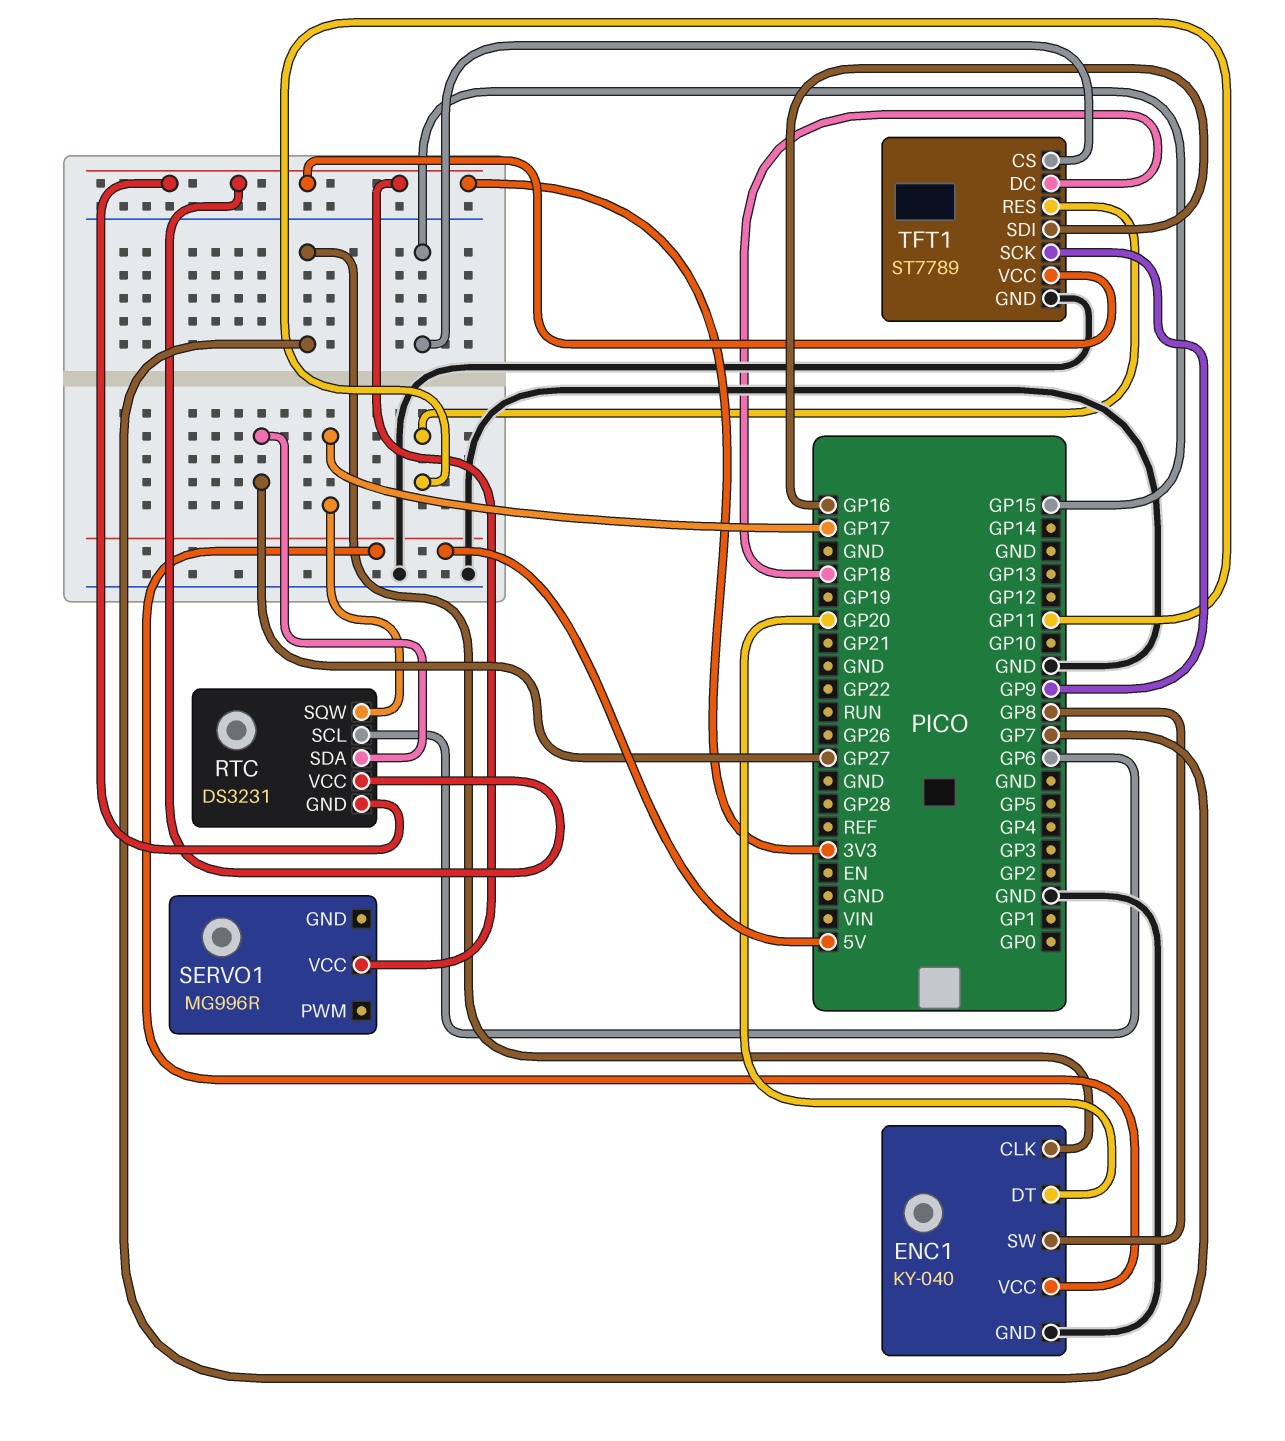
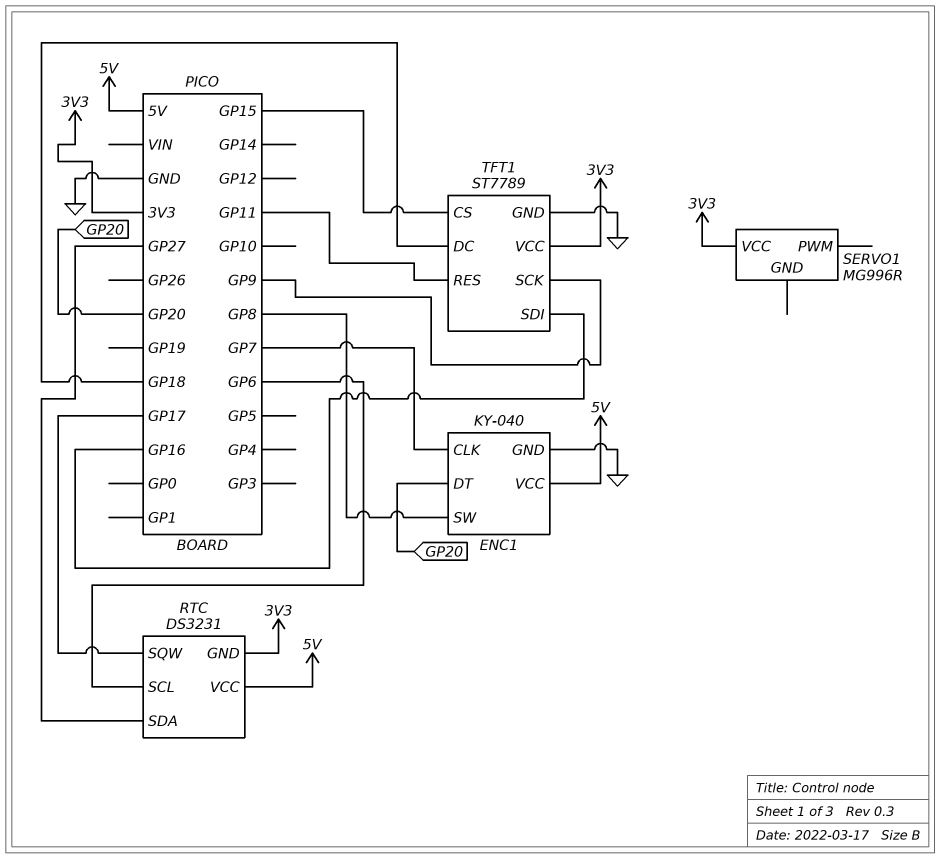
RTC pin VCC: 3V3 -> 5V

